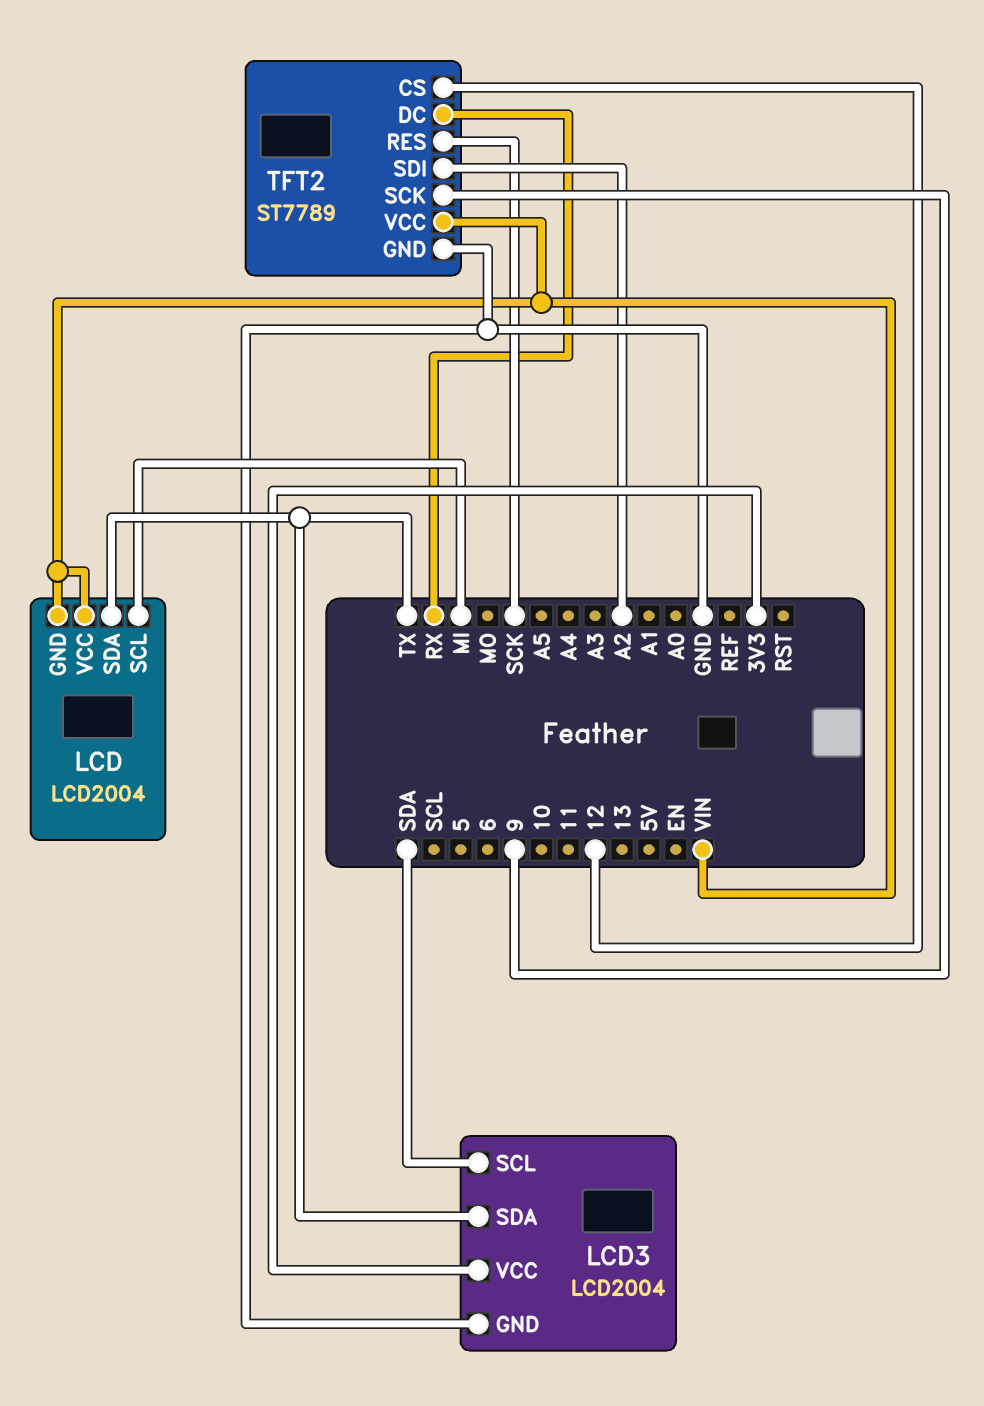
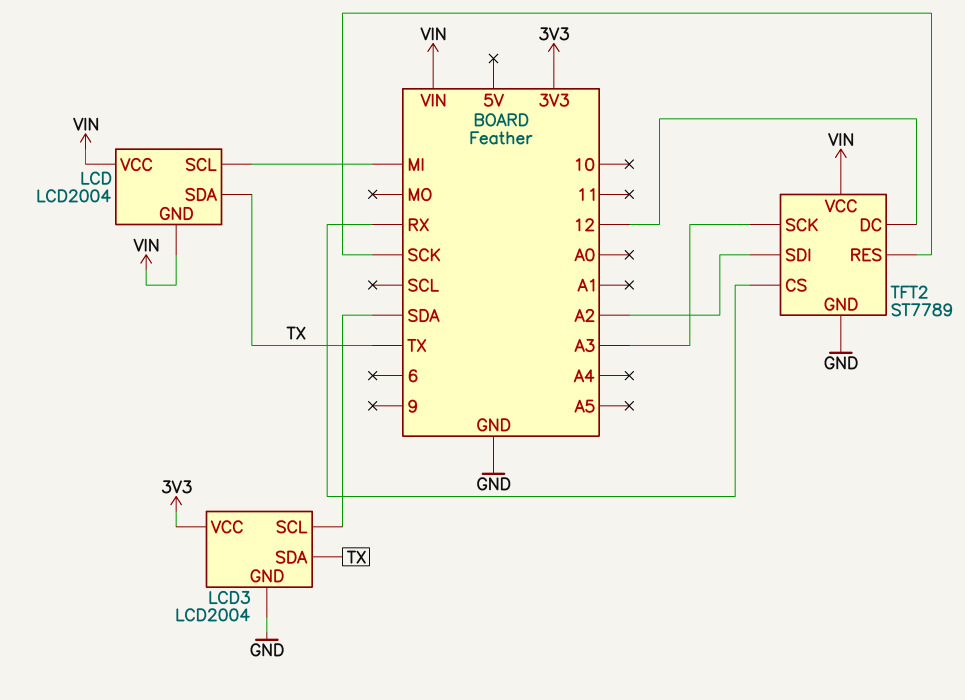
TFT2 pin CS: 12 -> RX
TFT2 pin DC: RX -> 12
TFT2 pin SCK: 9 -> A3

